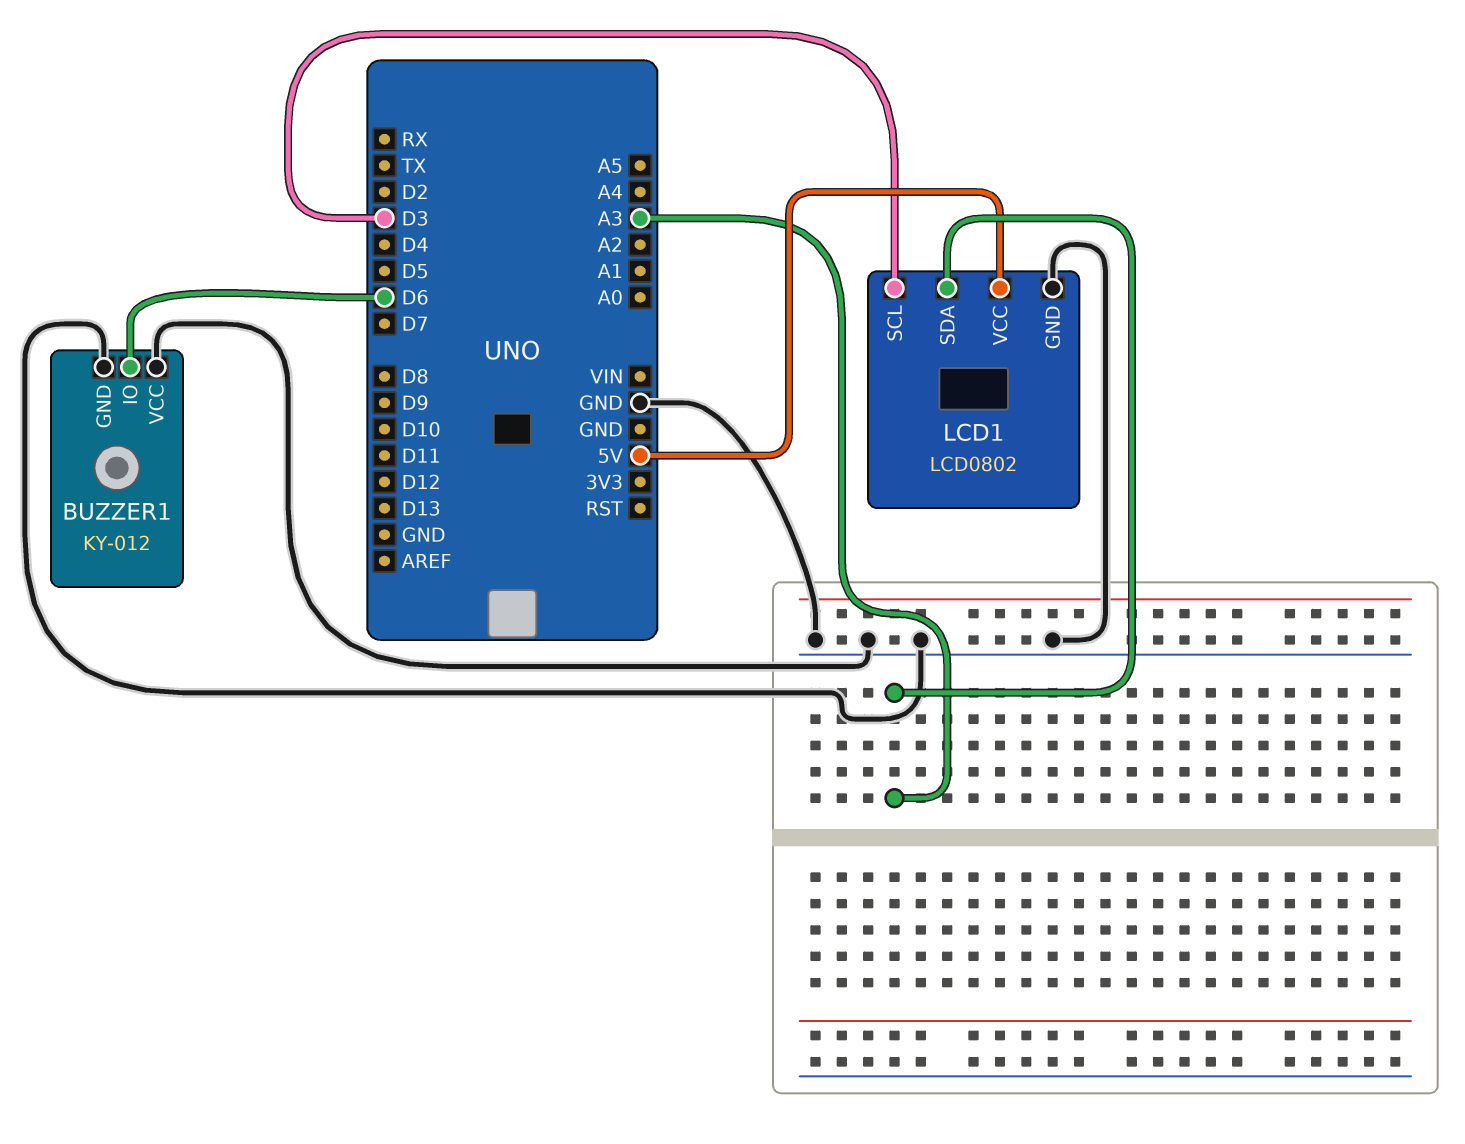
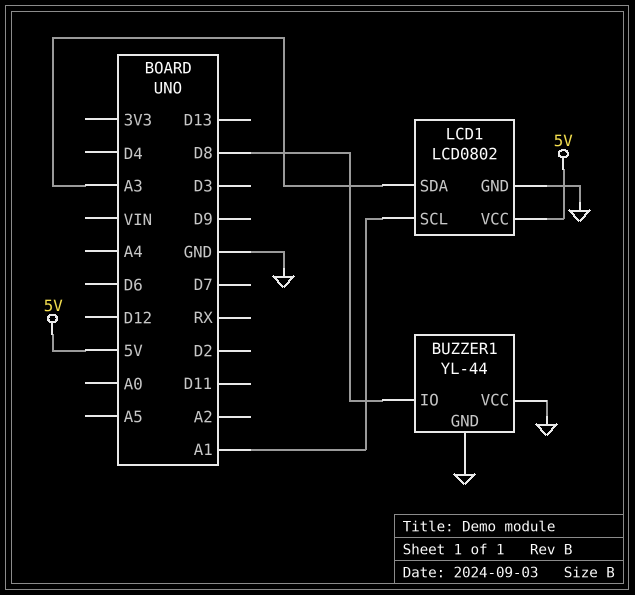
BUZZER1: KY-012 -> YL-44
BUZZER1 pin IO: D6 -> D8
LCD1 pin SCL: D3 -> A1

